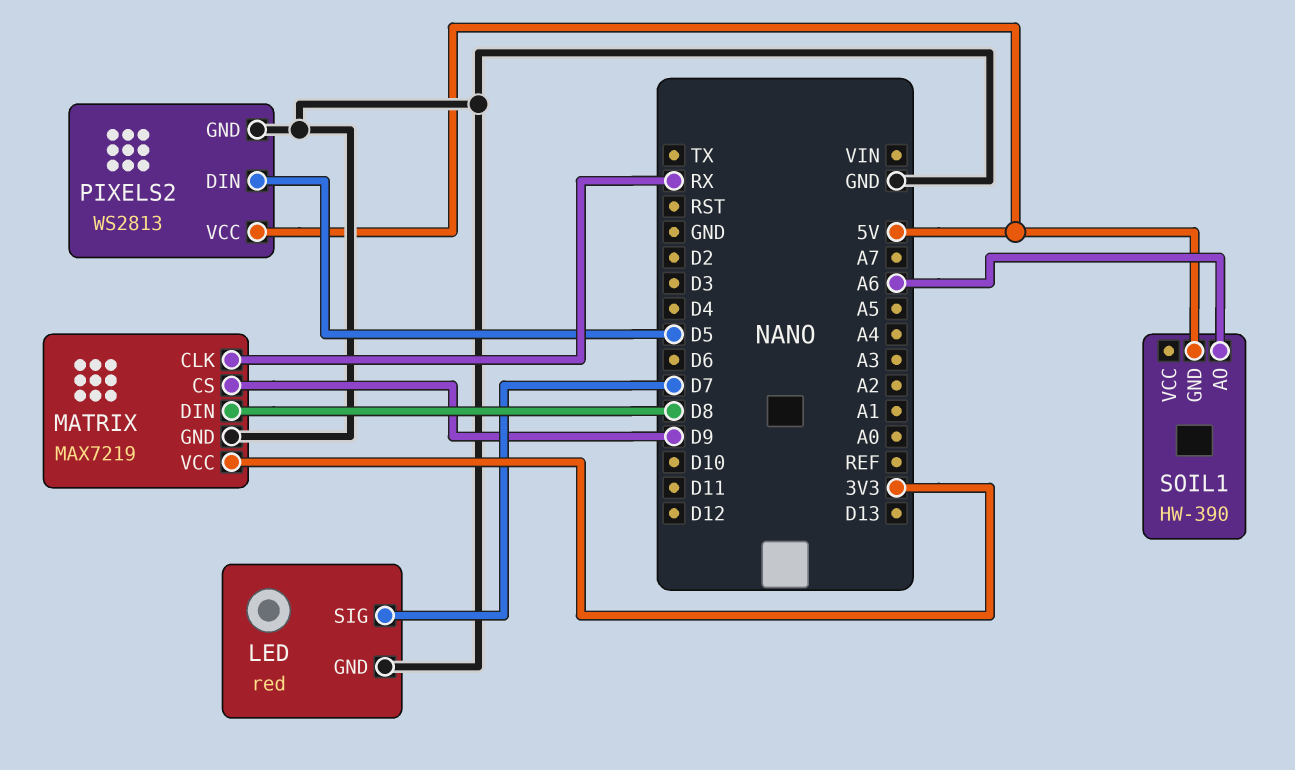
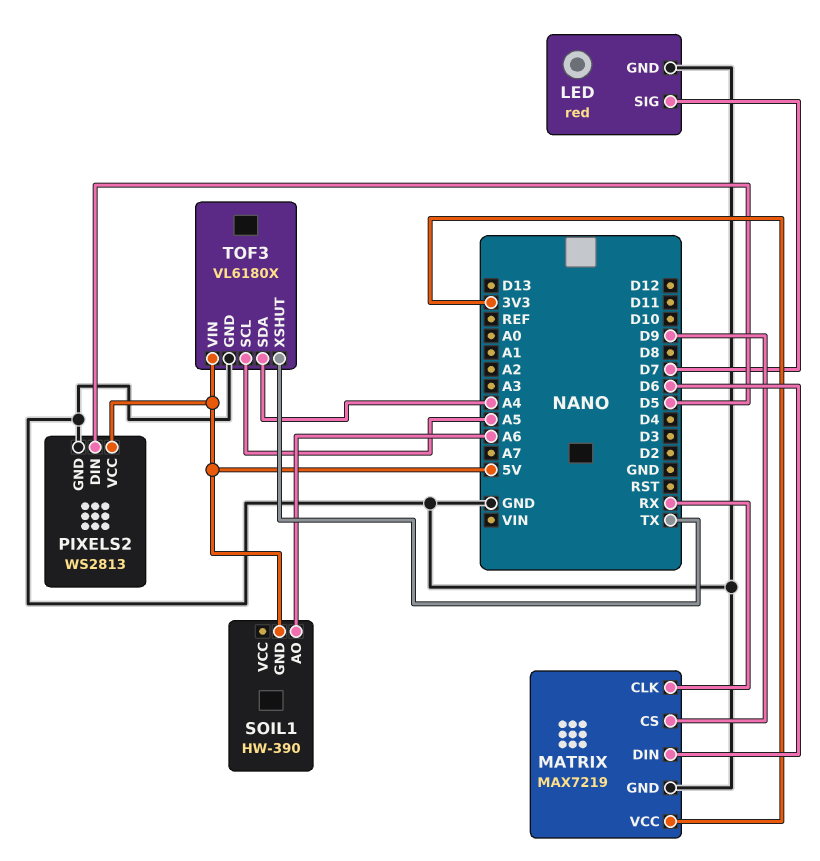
MATRIX pin DIN: D8 -> D6
TOF3: none -> VL6180X
TOF3 pin GND: none -> GND
TOF3 pin SCL: none -> A5
TOF3 pin SDA: none -> A4
TOF3 pin VIN: none -> 5V
TOF3 pin XSHUT: none -> TX

